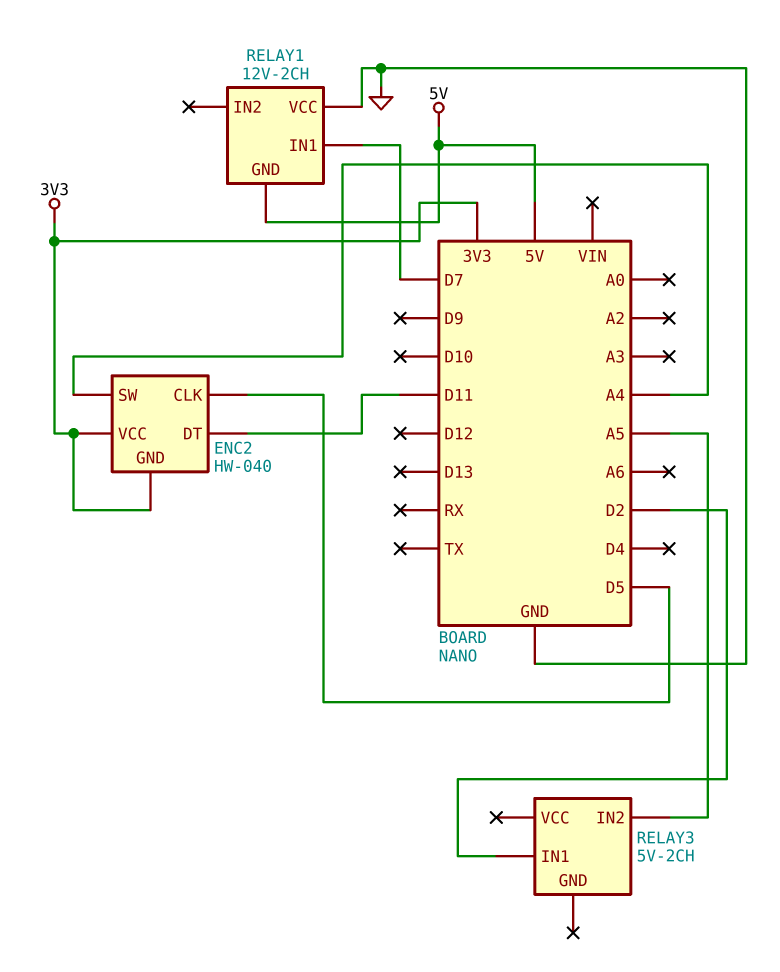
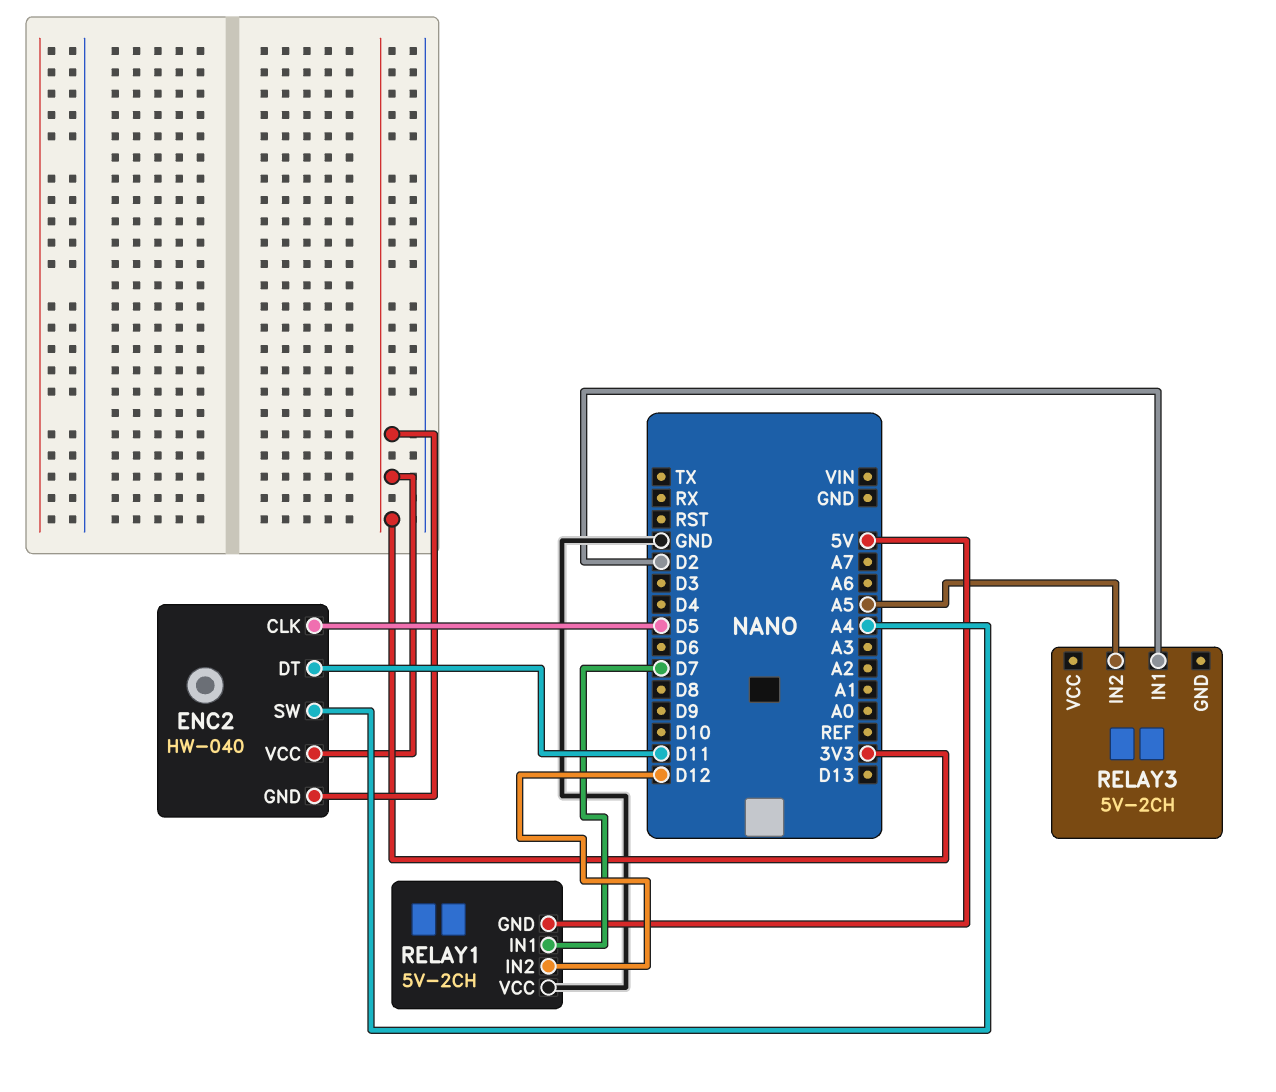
RELAY1: 12V-2CH -> 5V-2CH
RELAY1 pin IN2: none -> D12

